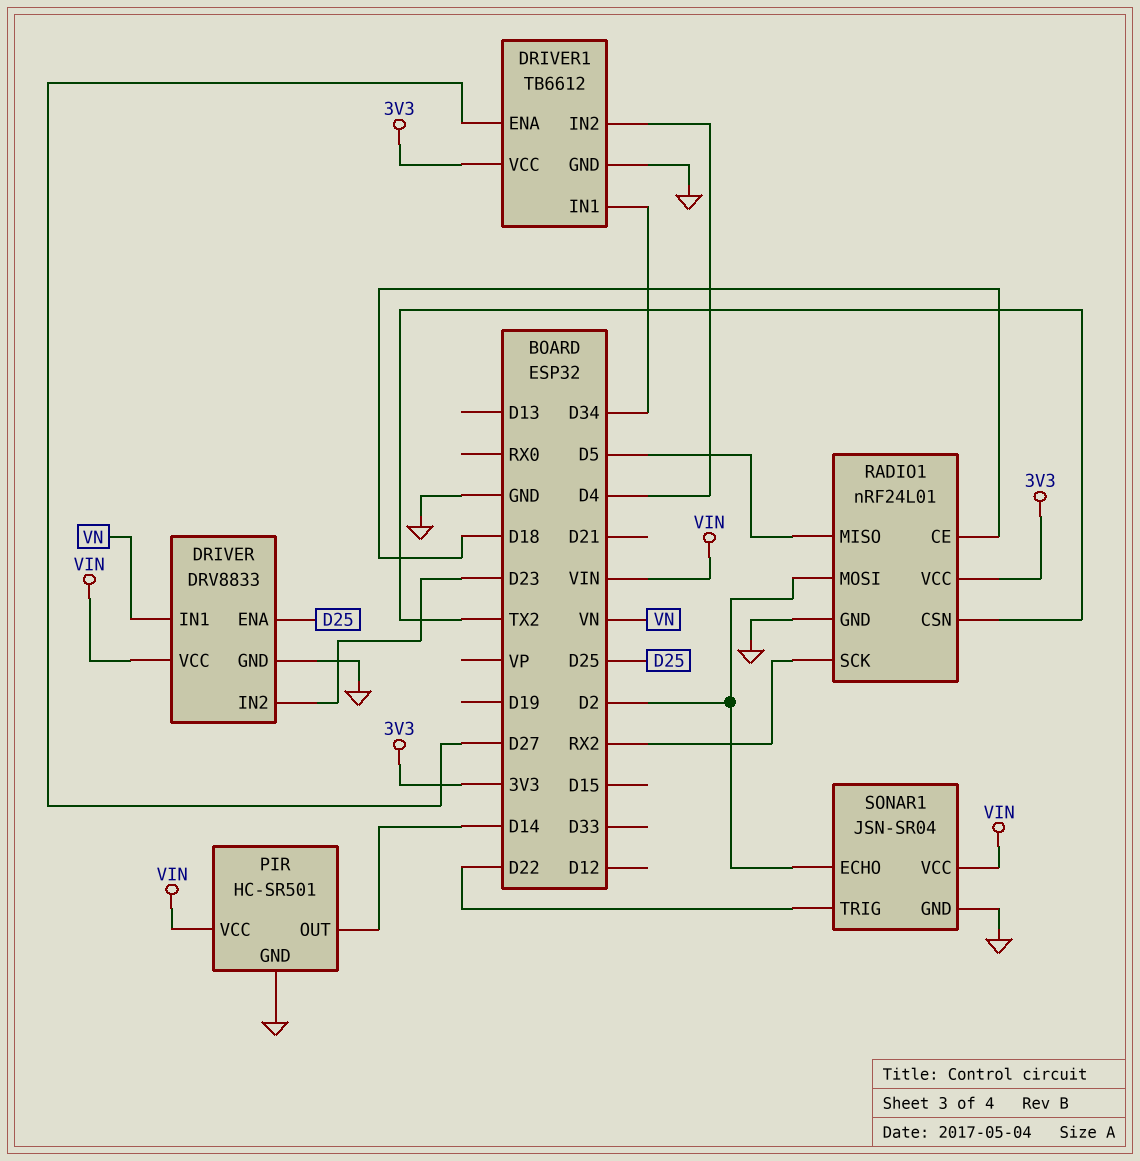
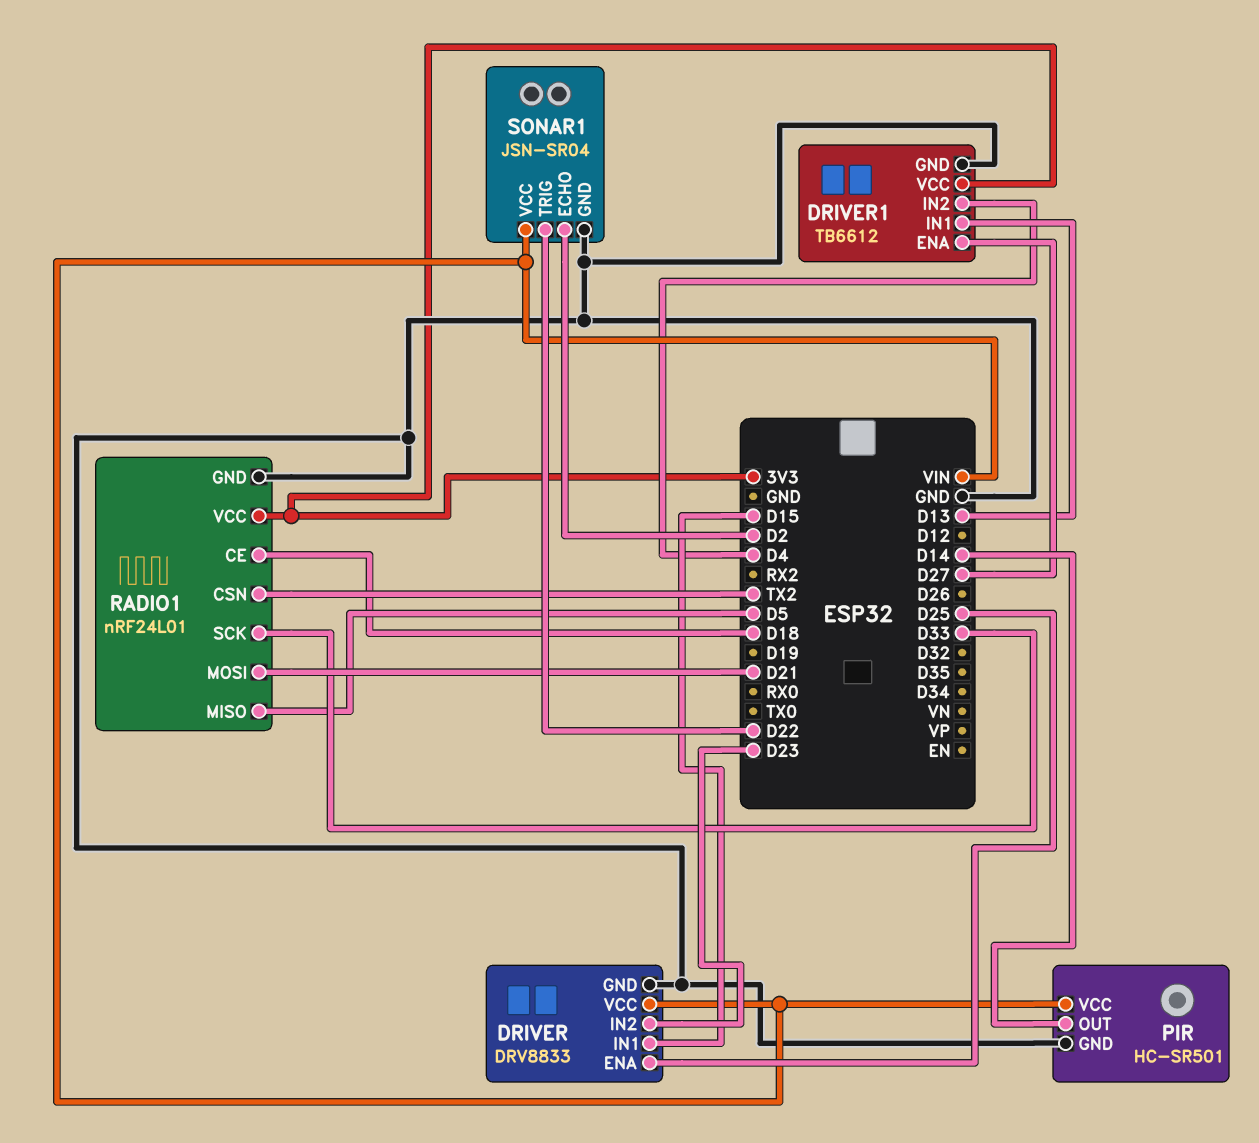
DRIVER pin IN1: VN -> D15
DRIVER1 pin IN1: D34 -> D13
RADIO1 pin MOSI: D2 -> D21
RADIO1 pin SCK: RX2 -> D33

